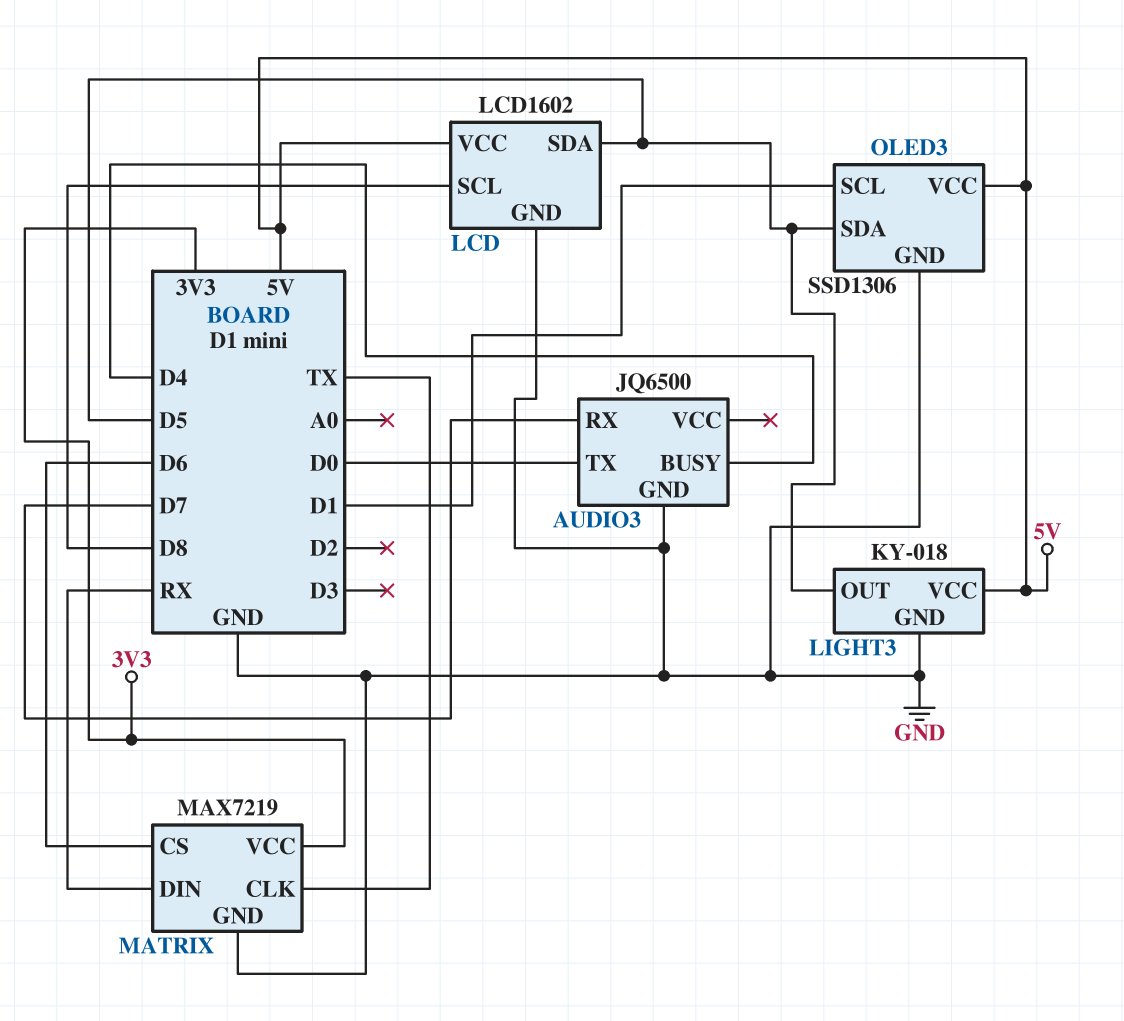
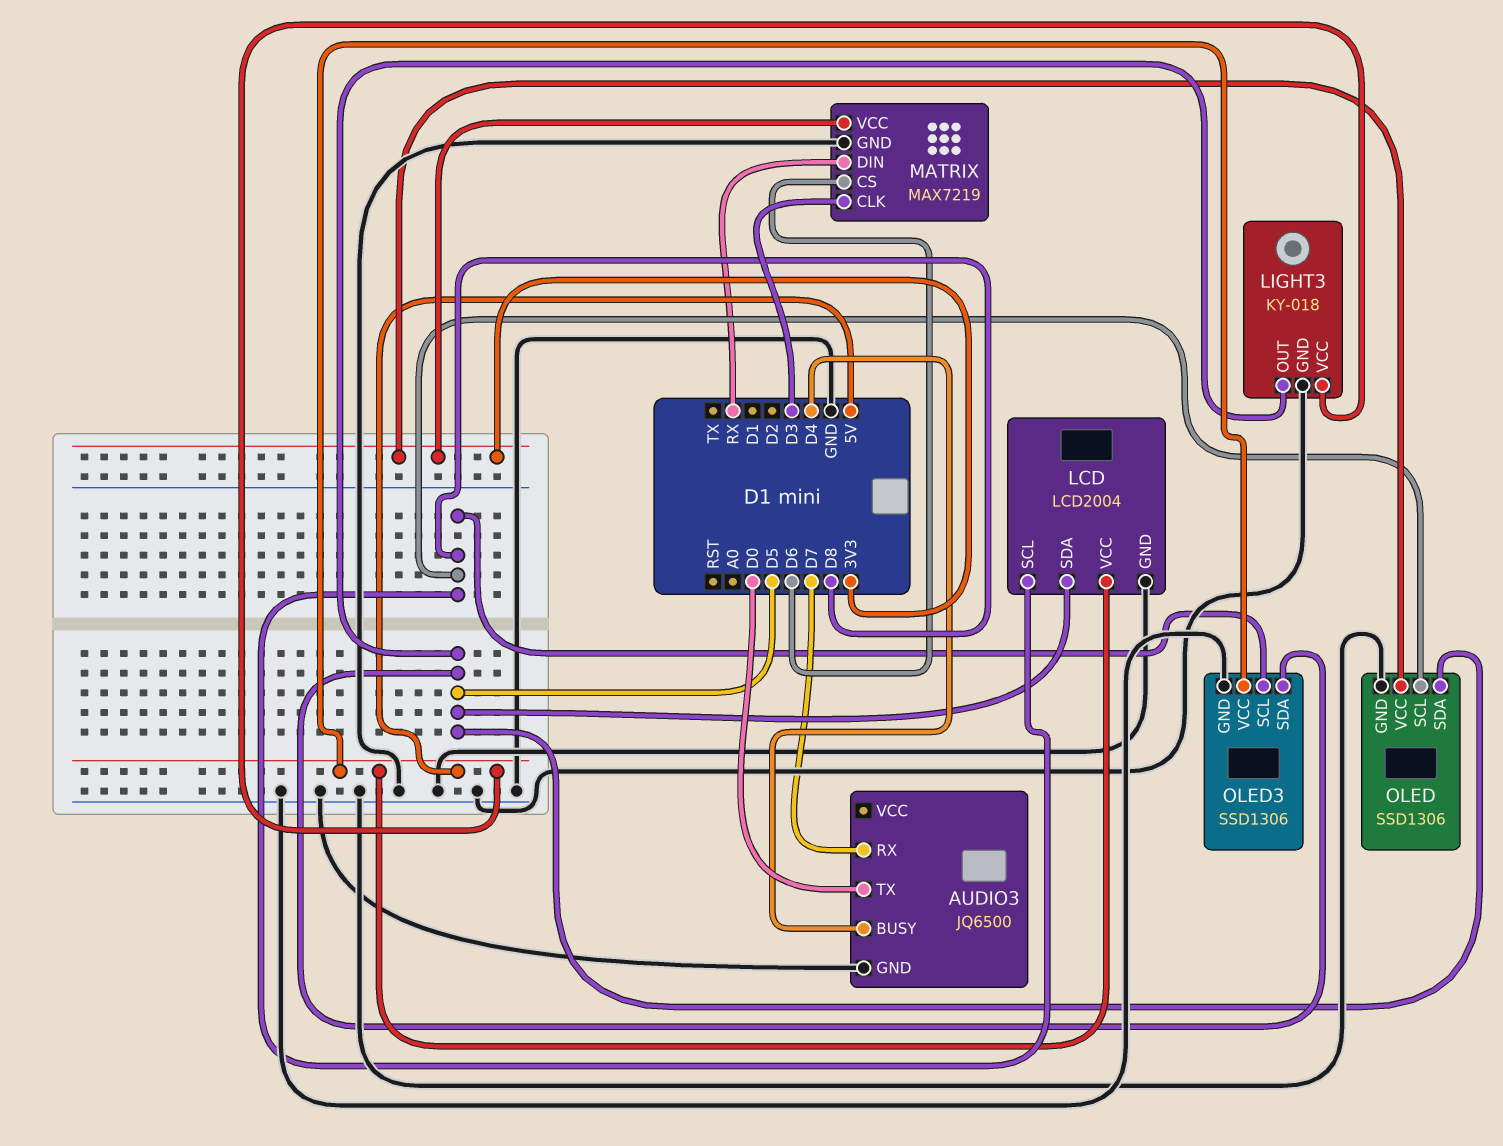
LCD: LCD1602 -> LCD2004
MATRIX pin CLK: TX -> D3
OLED: none -> SSD1306
OLED pin GND: none -> GND
OLED pin SCL: none -> D8
OLED pin SDA: none -> D5
OLED pin VCC: none -> 3V3
OLED3 pin SCL: D1 -> D8

